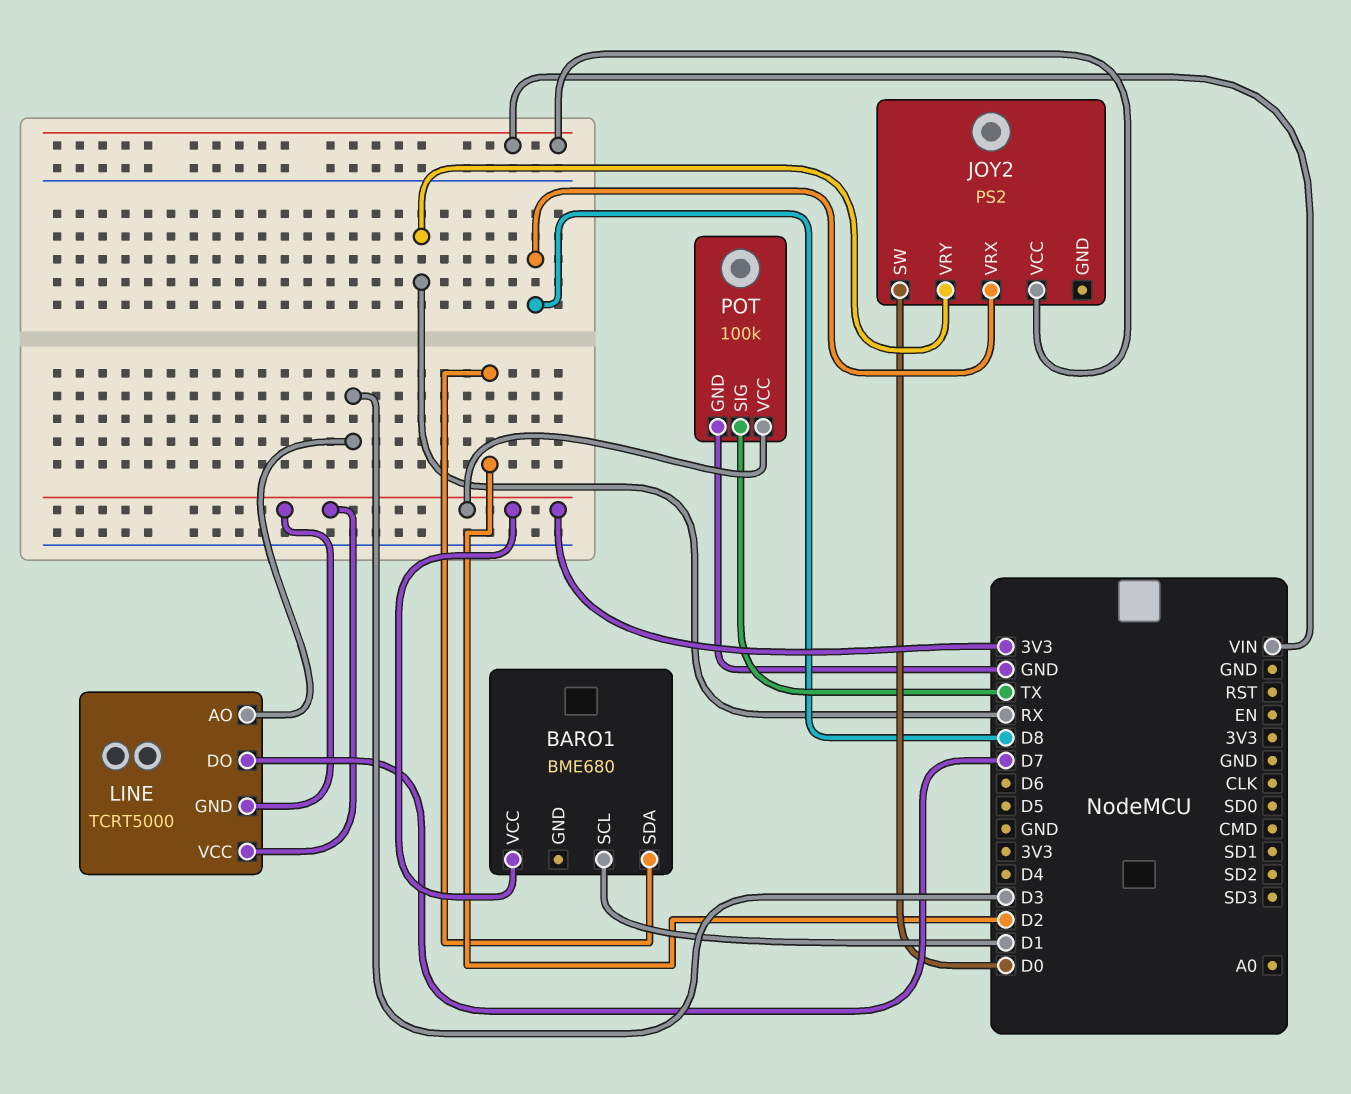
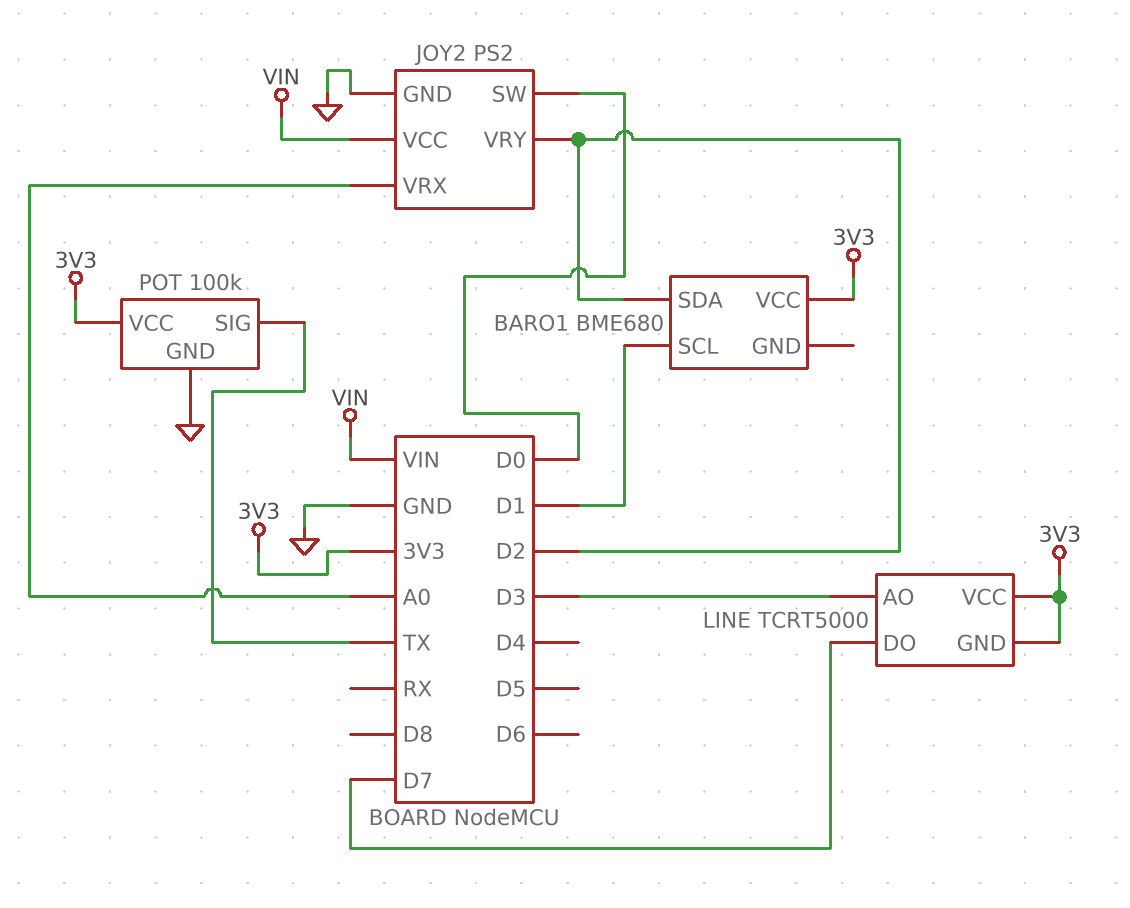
JOY2 pin GND: none -> GND
JOY2 pin VRX: D8 -> A0
JOY2 pin VRY: RX -> D2

